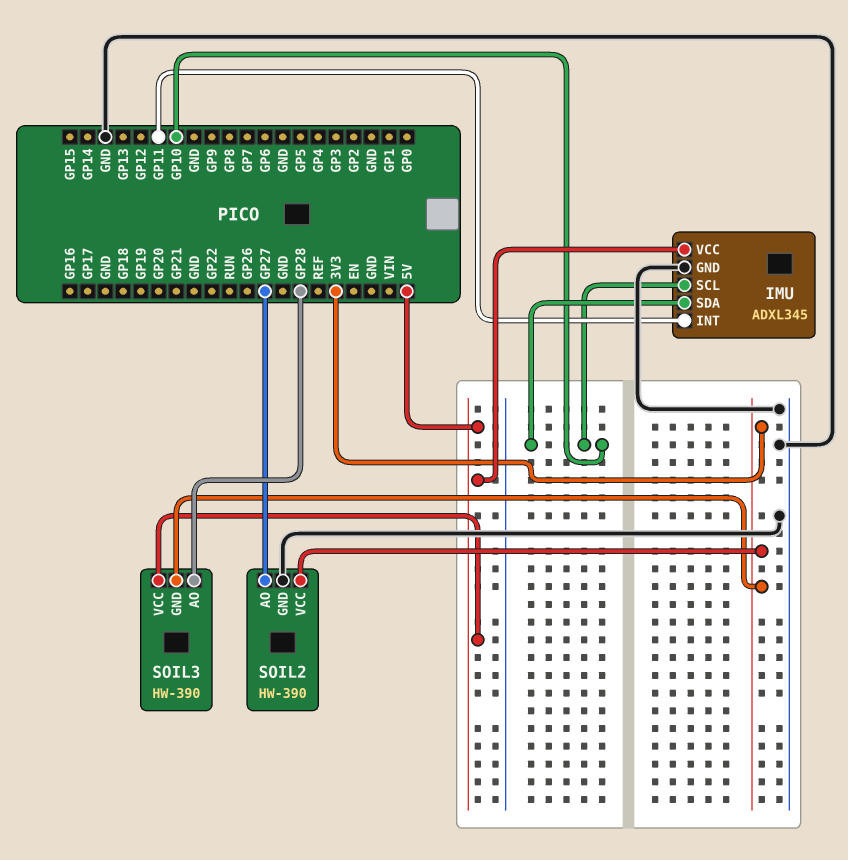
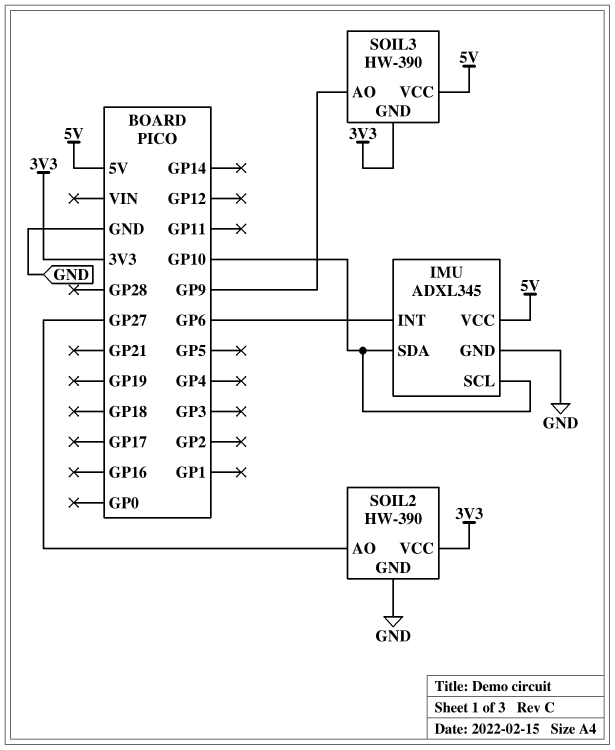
IMU pin INT: GP11 -> GP6
SOIL3 pin AO: GP28 -> GP9

